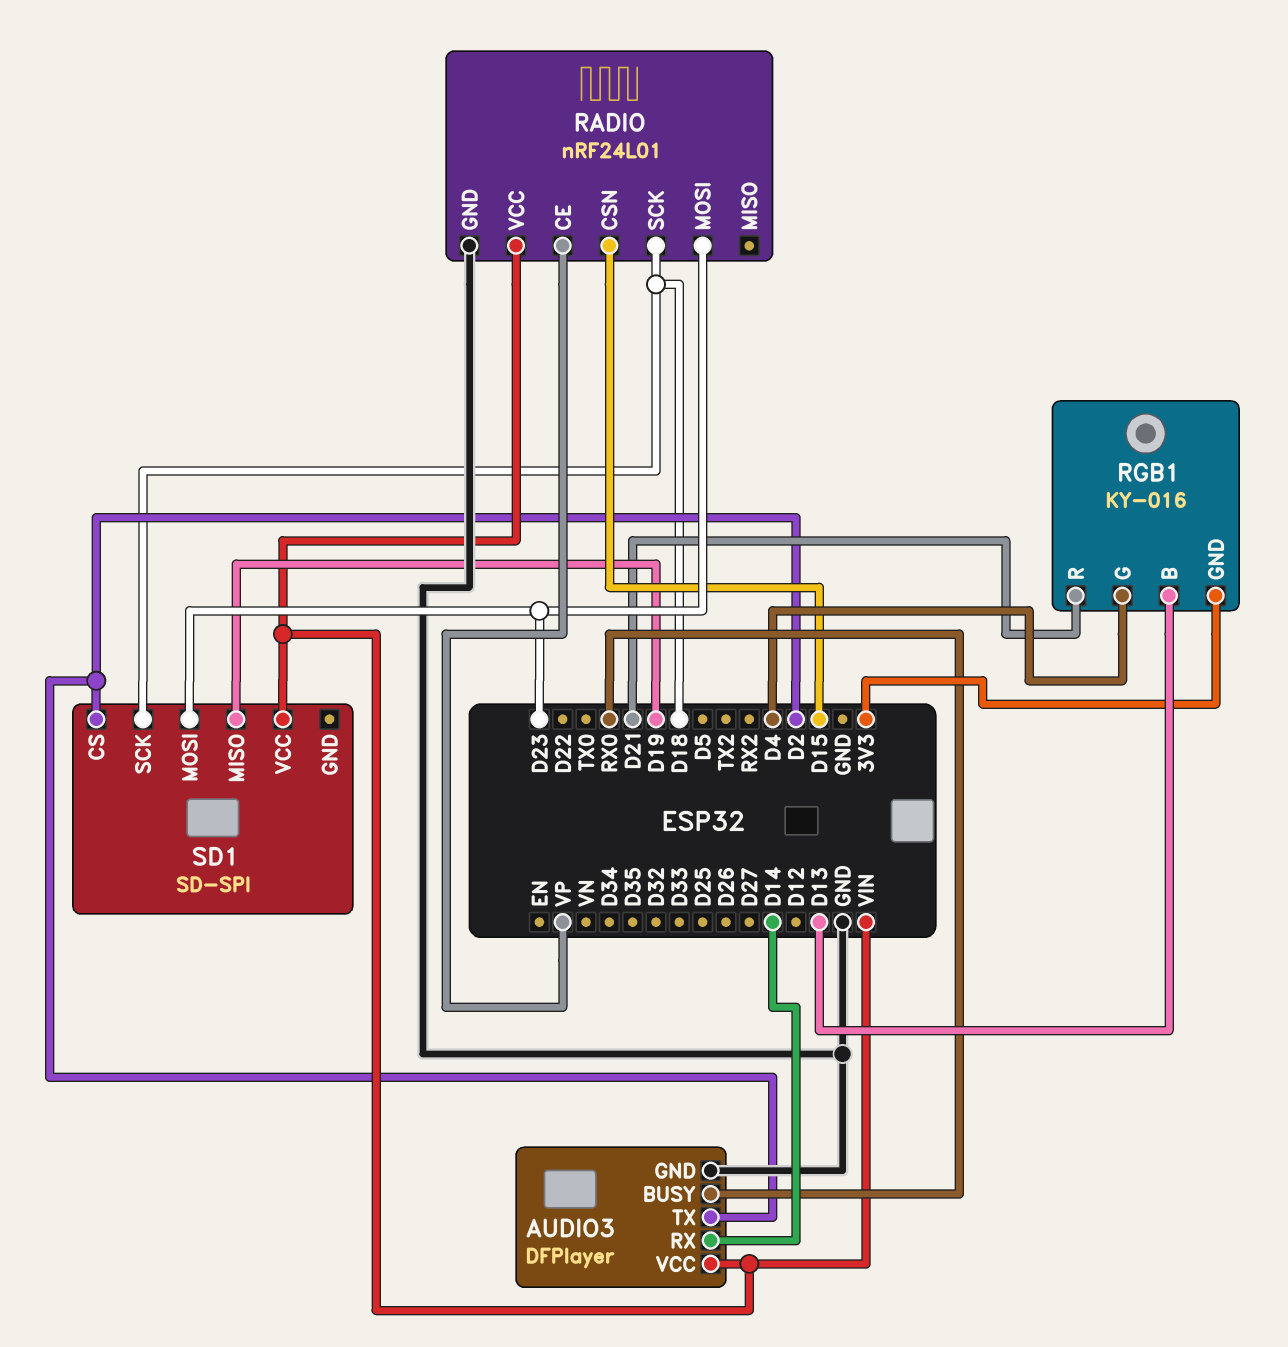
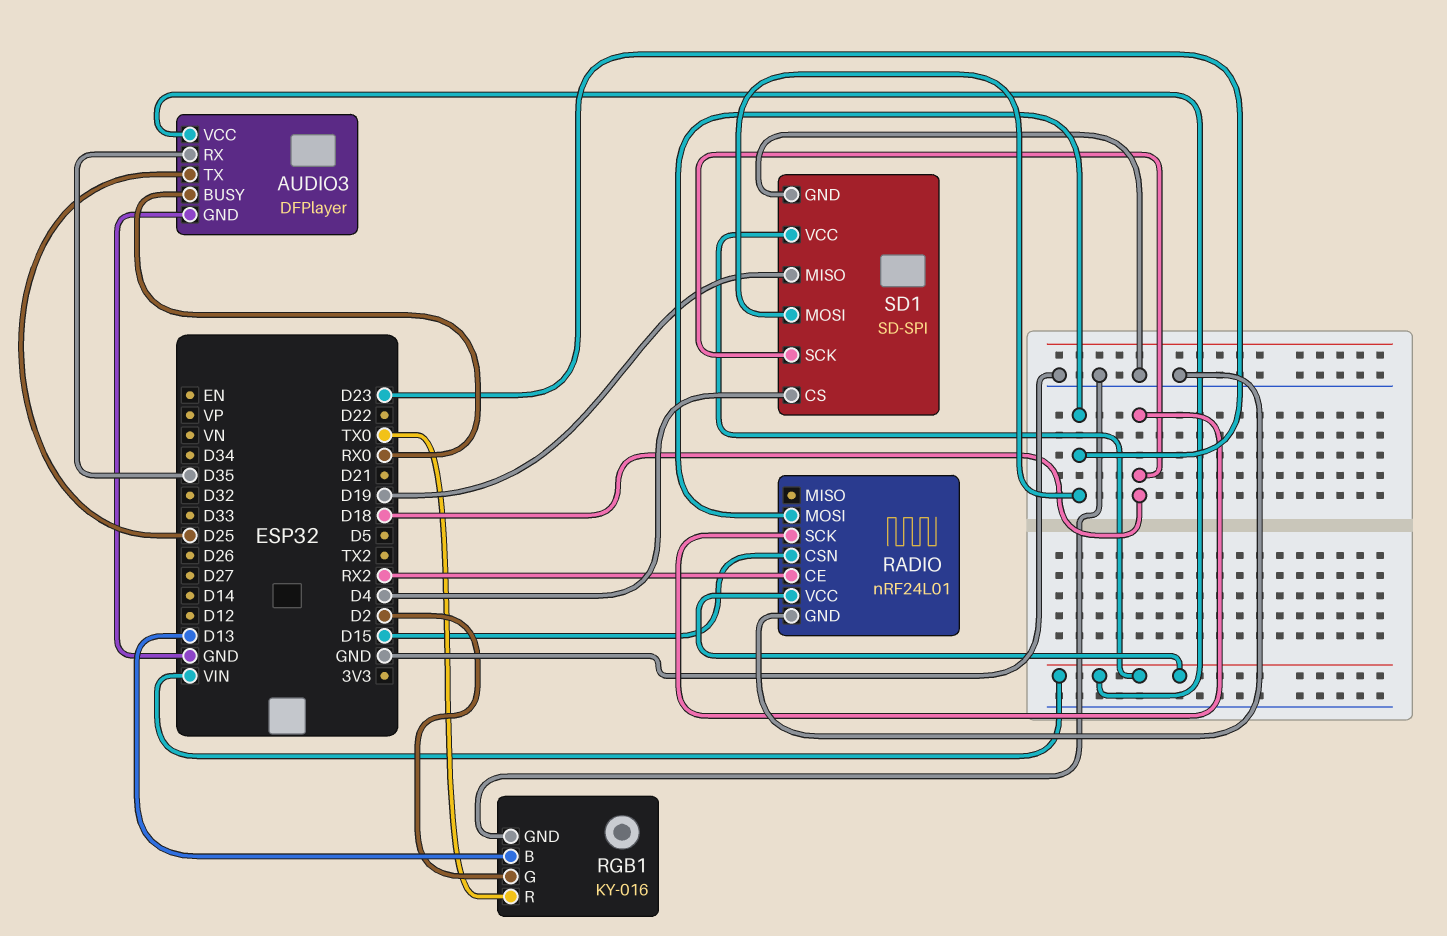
AUDIO3 pin RX: D14 -> D35
AUDIO3 pin TX: D2 -> D25
RADIO pin CE: VP -> RX2
RGB1 pin G: D4 -> D2
RGB1 pin GND: 3V3 -> GND
RGB1 pin R: D21 -> TX0
SD1 pin CS: D2 -> D4
SD1 pin GND: none -> GND

